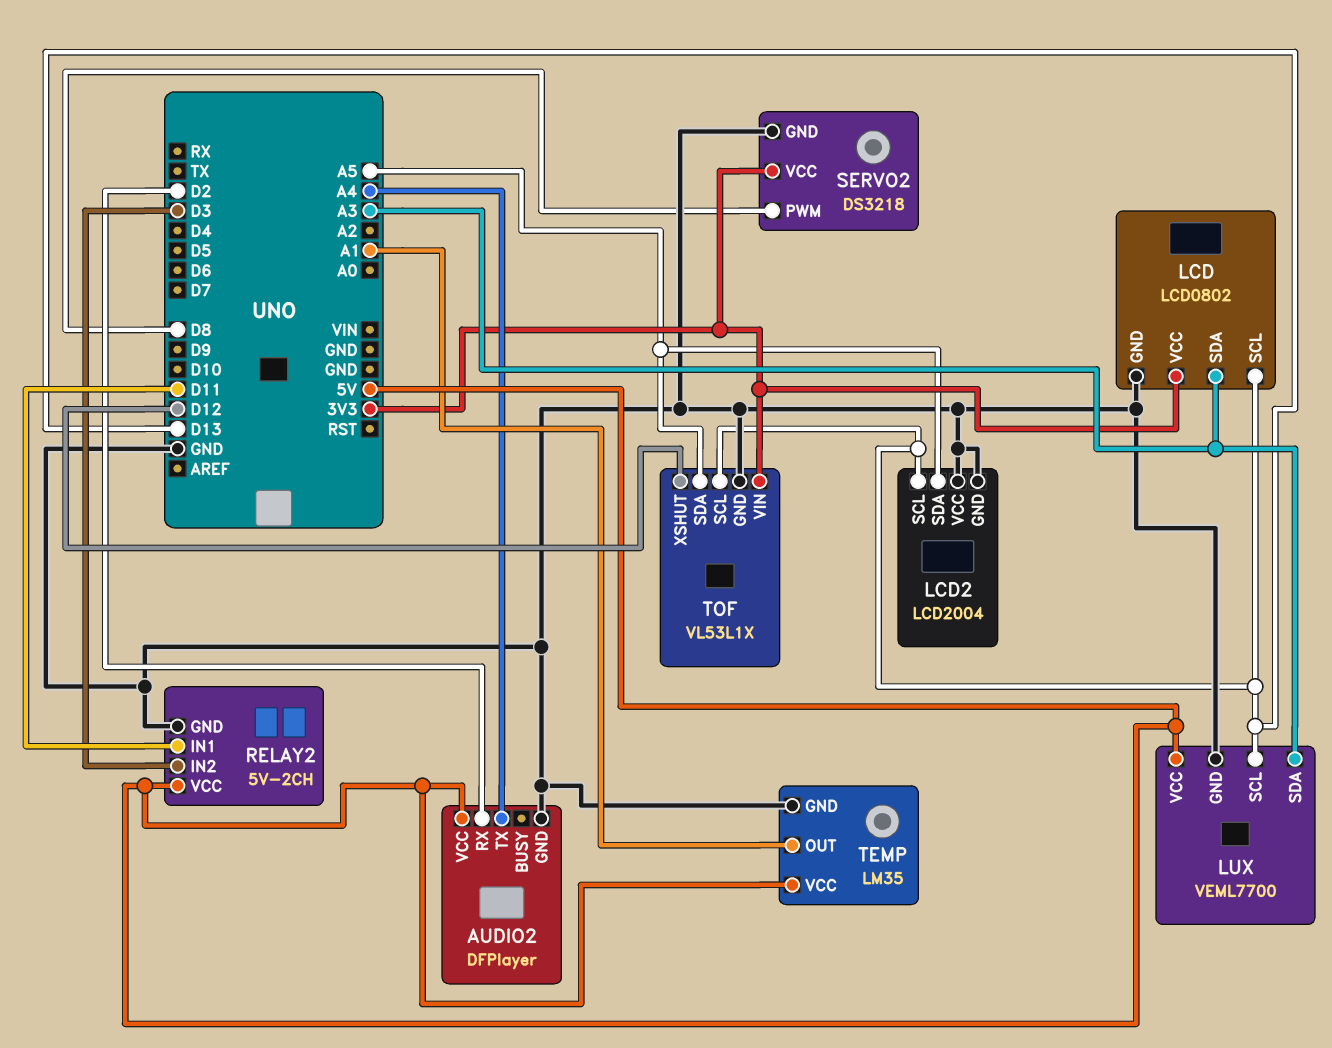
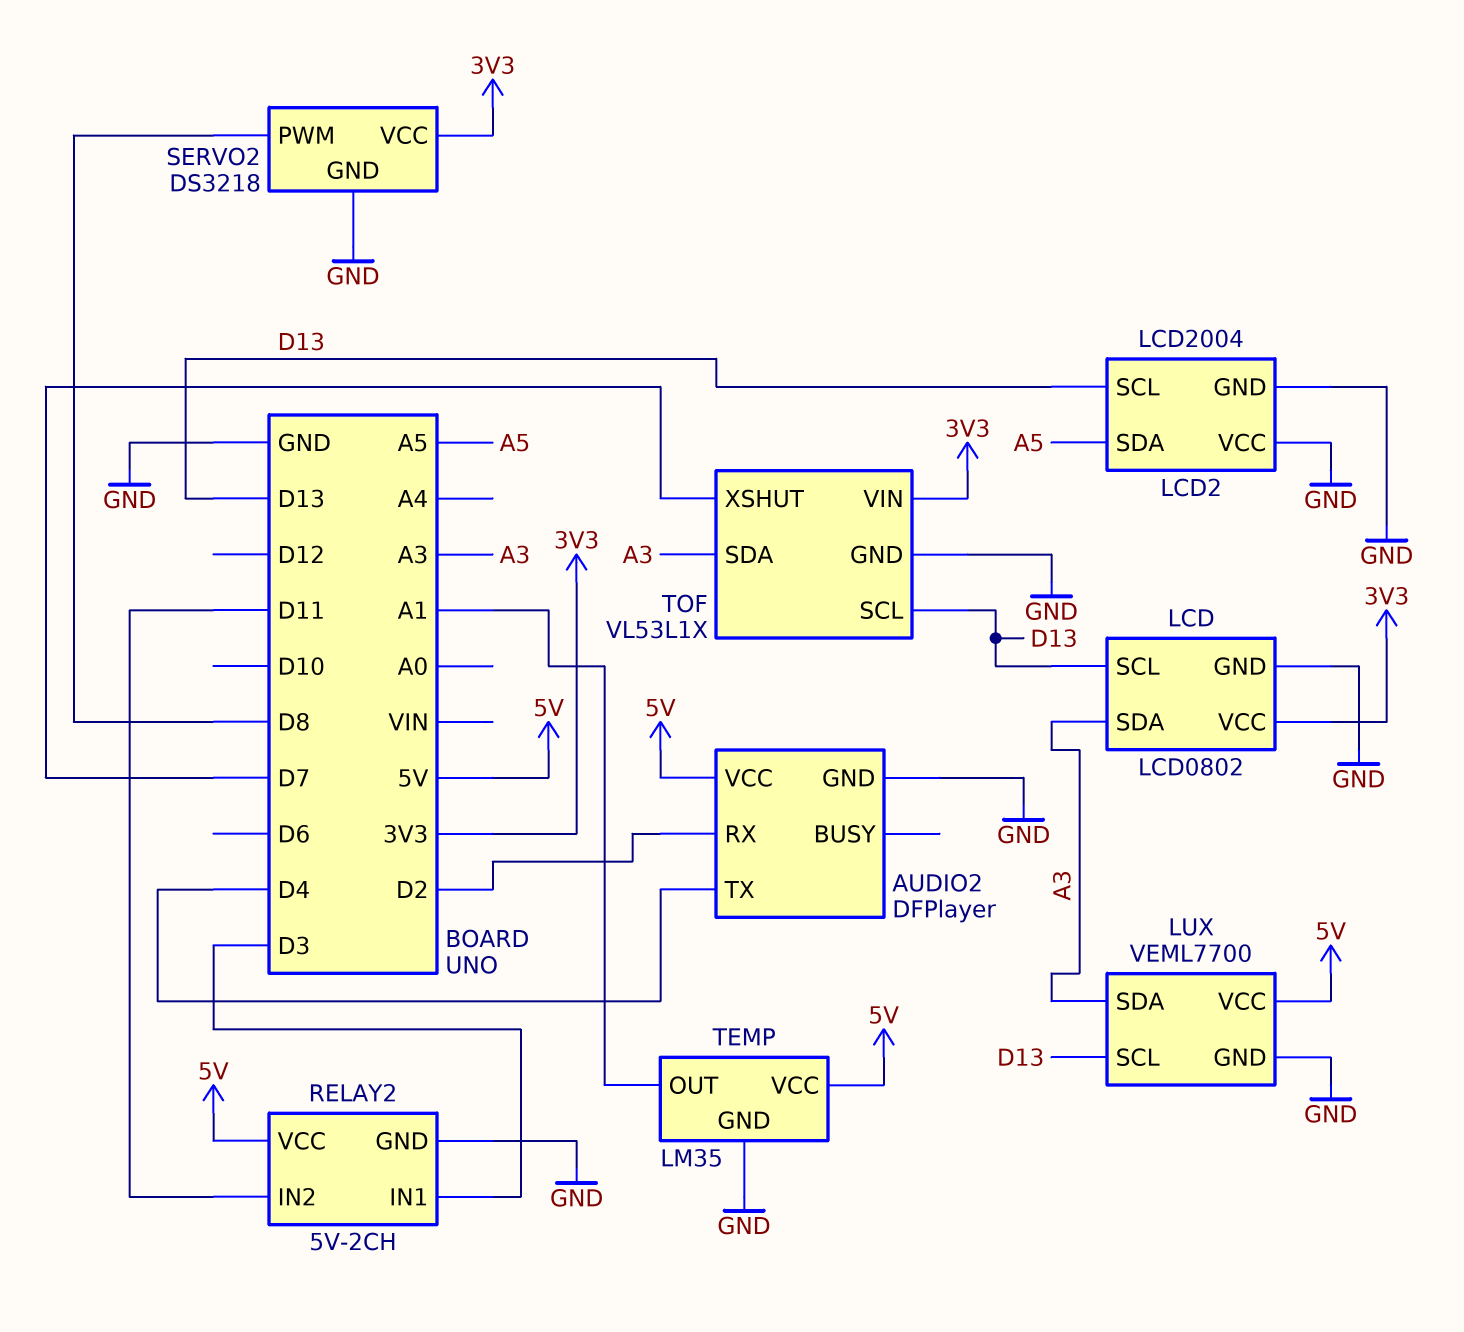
AUDIO2 pin TX: A4 -> D4
RELAY2 pin IN1: D11 -> D3
RELAY2 pin IN2: D3 -> D11
TOF pin SDA: A5 -> A3
TOF pin XSHUT: D12 -> D7

